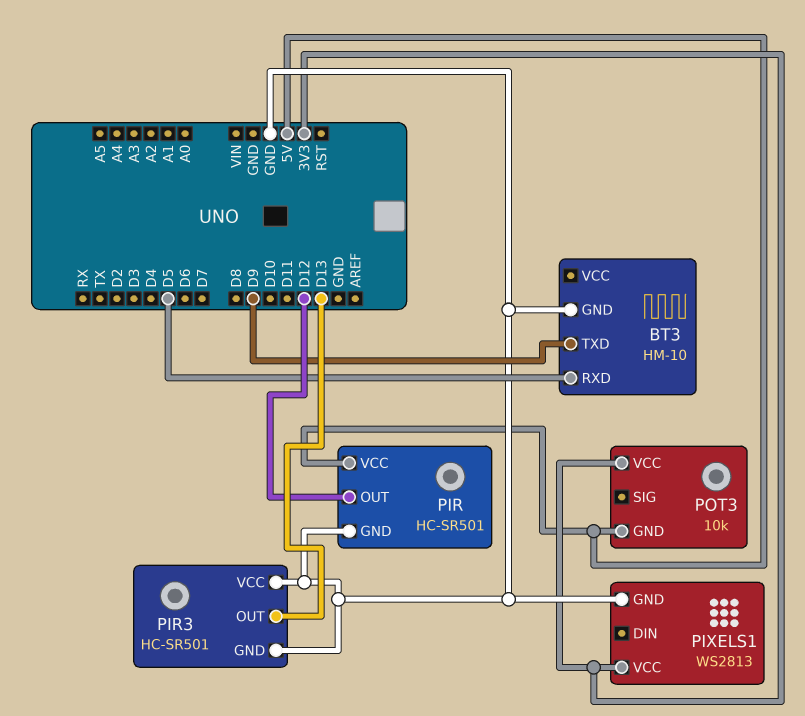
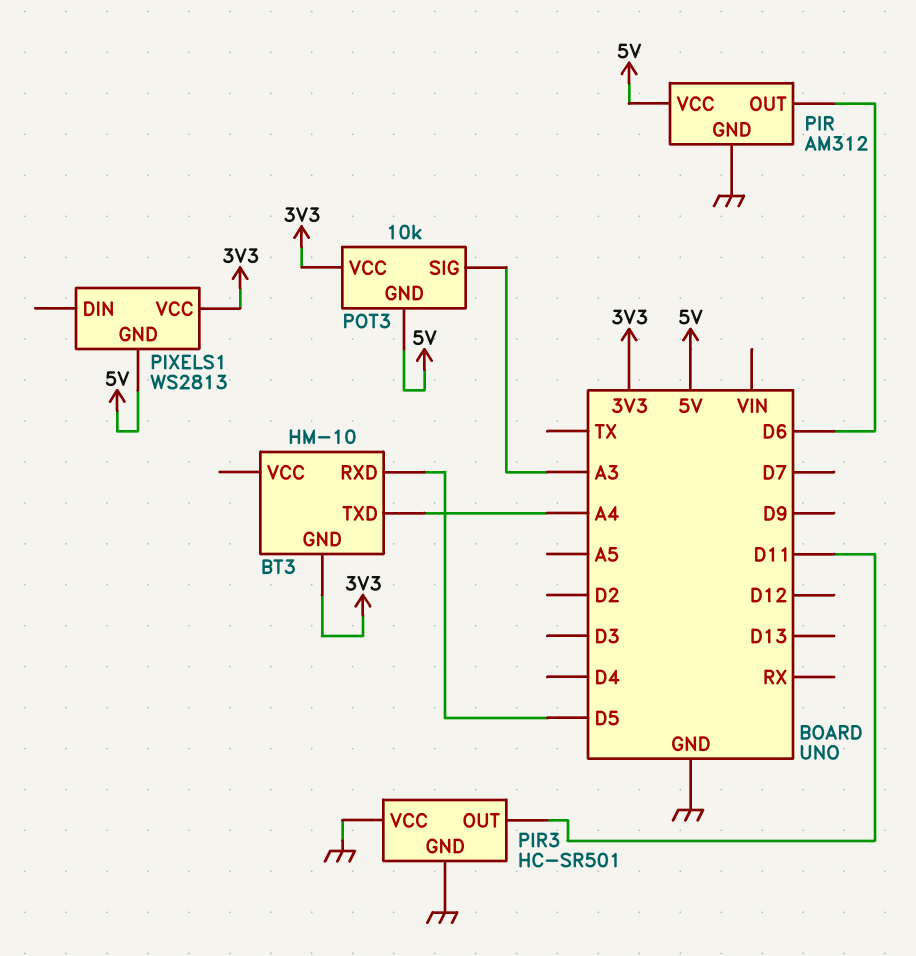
BT3 pin GND: GND -> 3V3
BT3 pin TXD: D9 -> A4
PIR: HC-SR501 -> AM312
PIR pin OUT: D12 -> D6
PIR3 pin OUT: D13 -> D11
PIXELS1 pin GND: GND -> 5V
POT3 pin SIG: none -> A3

